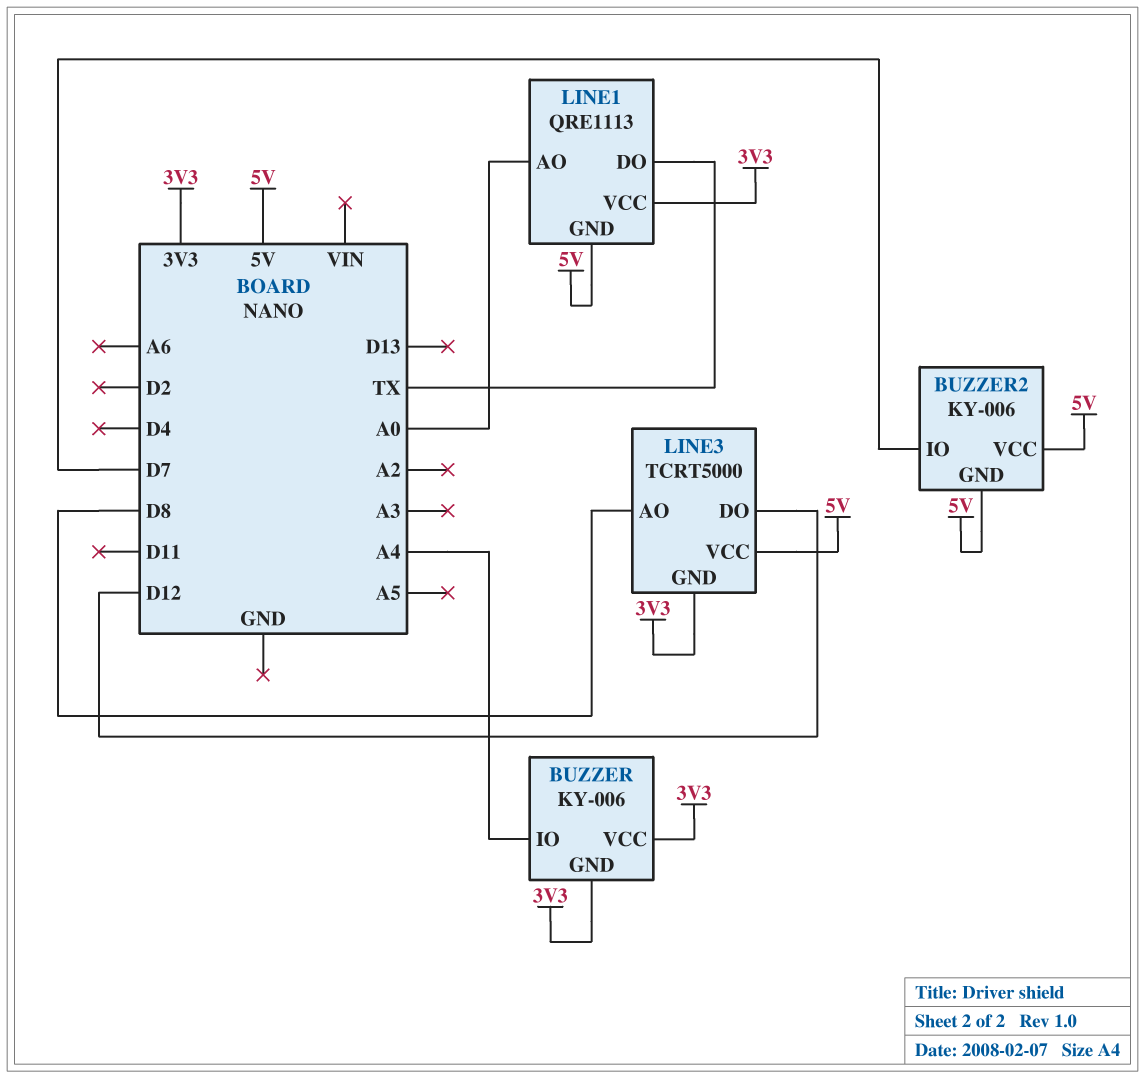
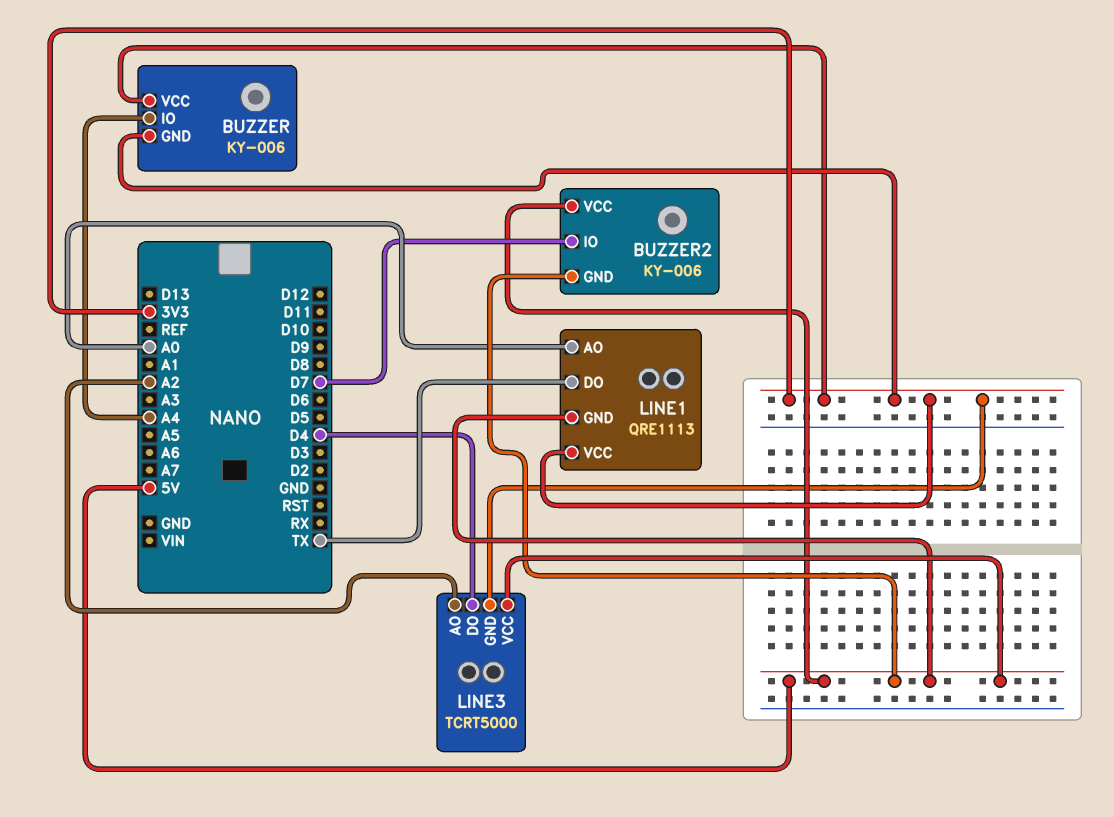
LINE3 pin AO: D8 -> A2
LINE3 pin DO: D12 -> D4

